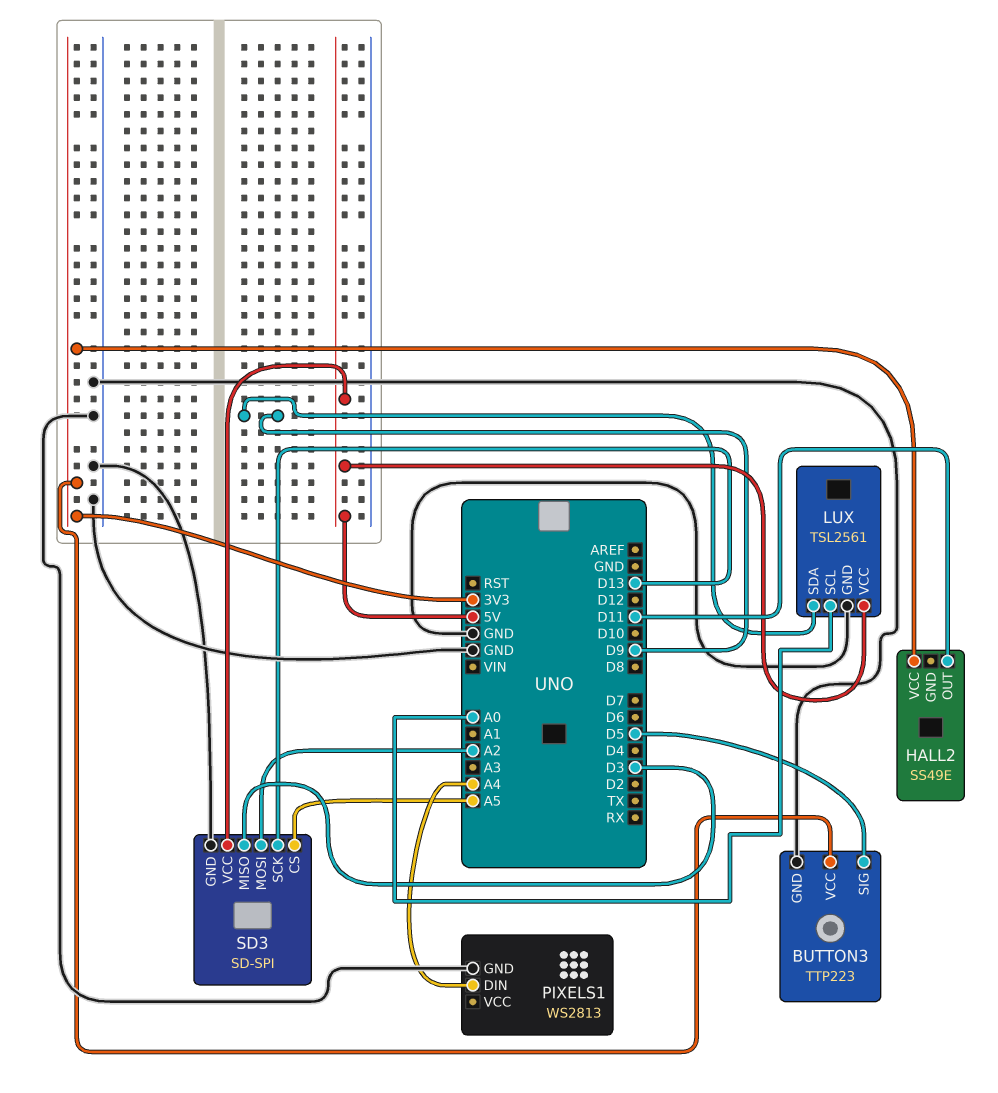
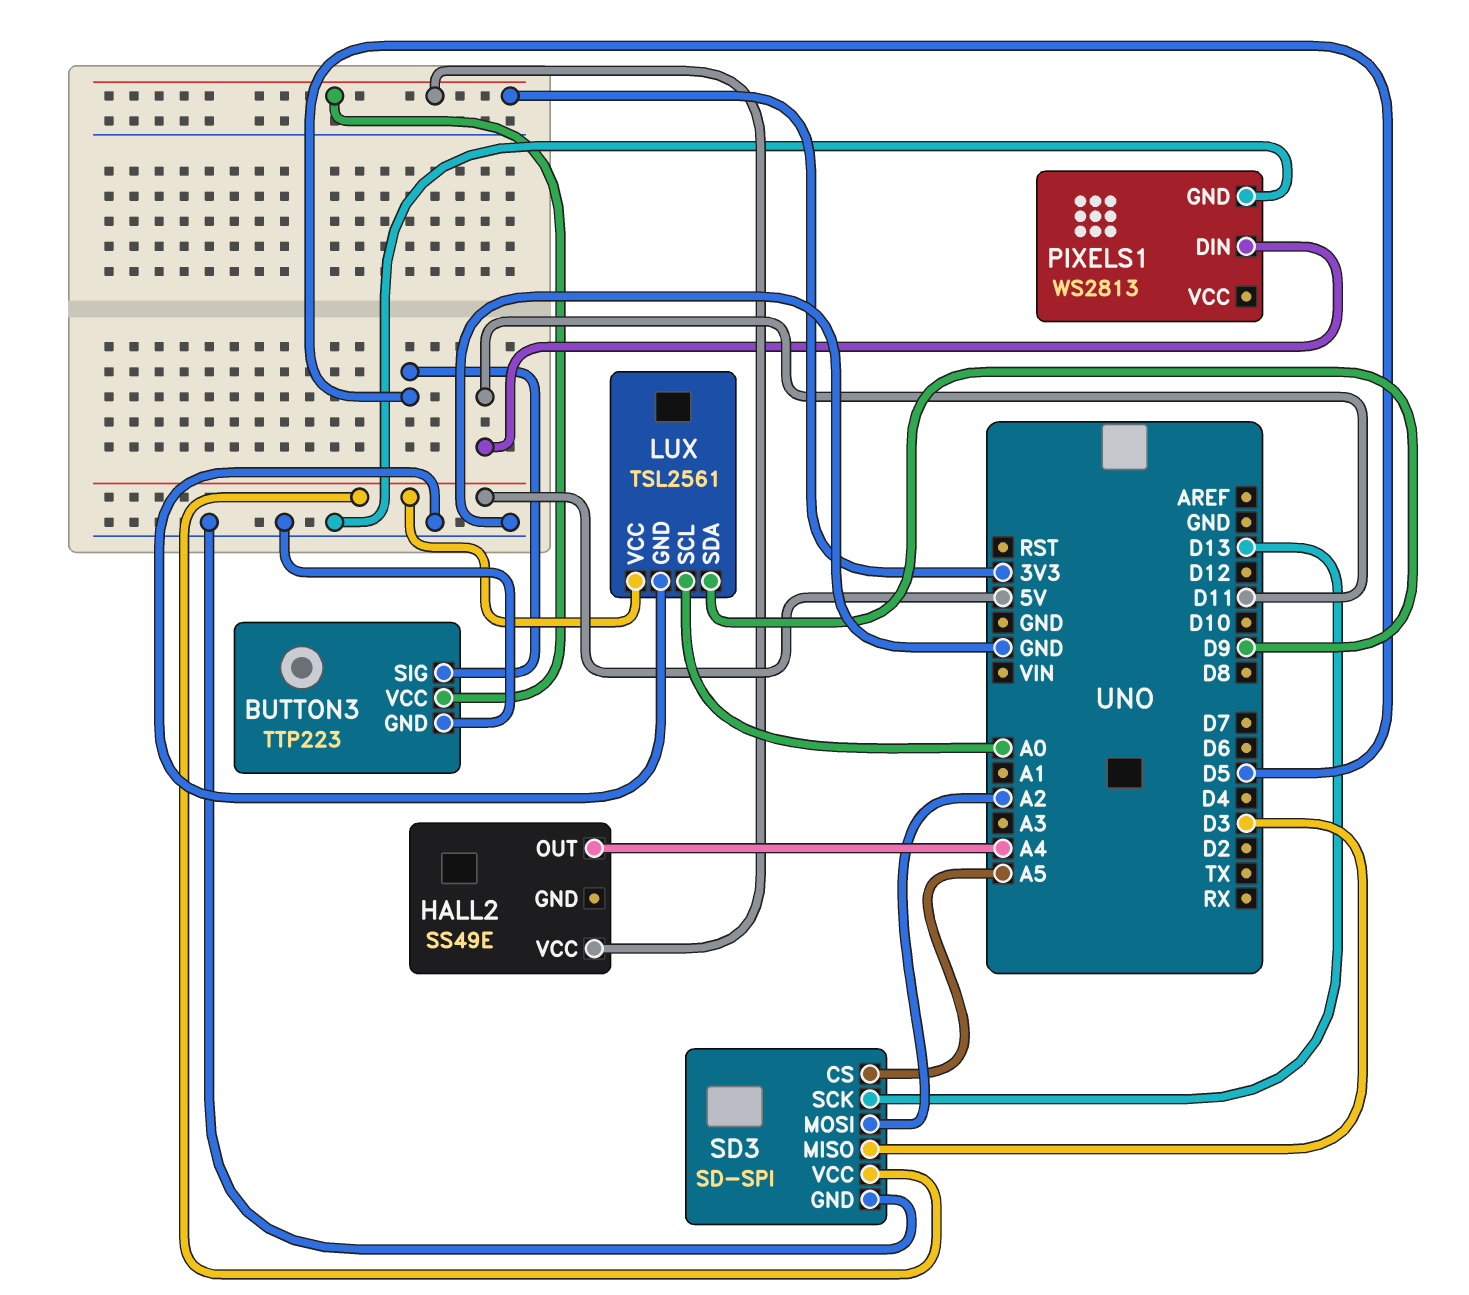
HALL2 pin OUT: D11 -> A4
PIXELS1 pin DIN: A4 -> D11

